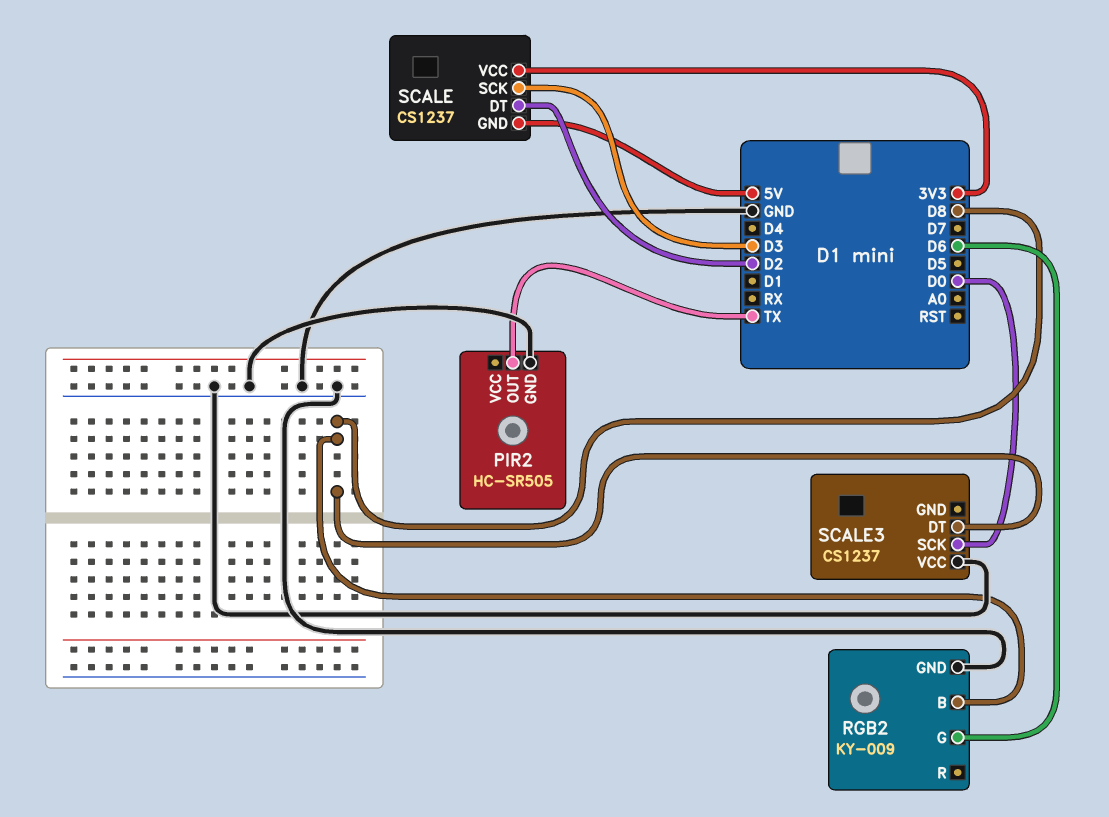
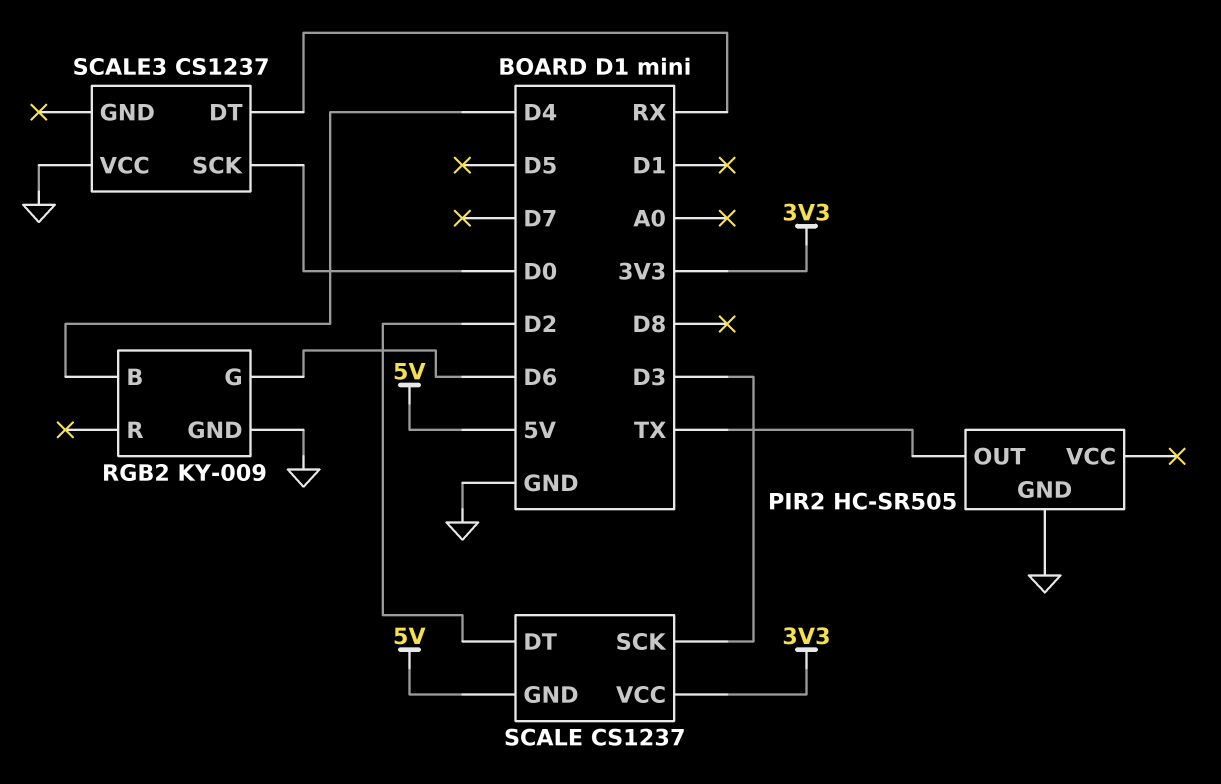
RGB2 pin B: D8 -> D4
SCALE3 pin DT: D8 -> RX

